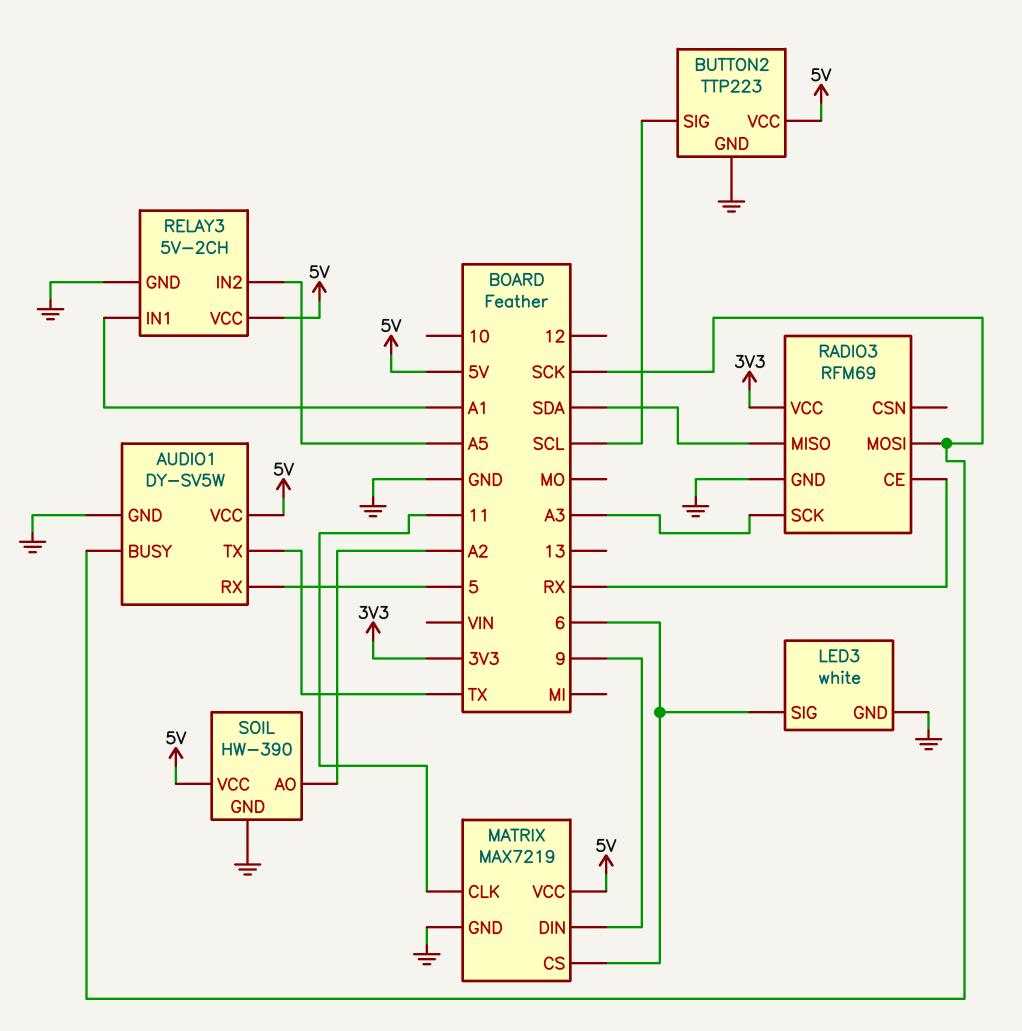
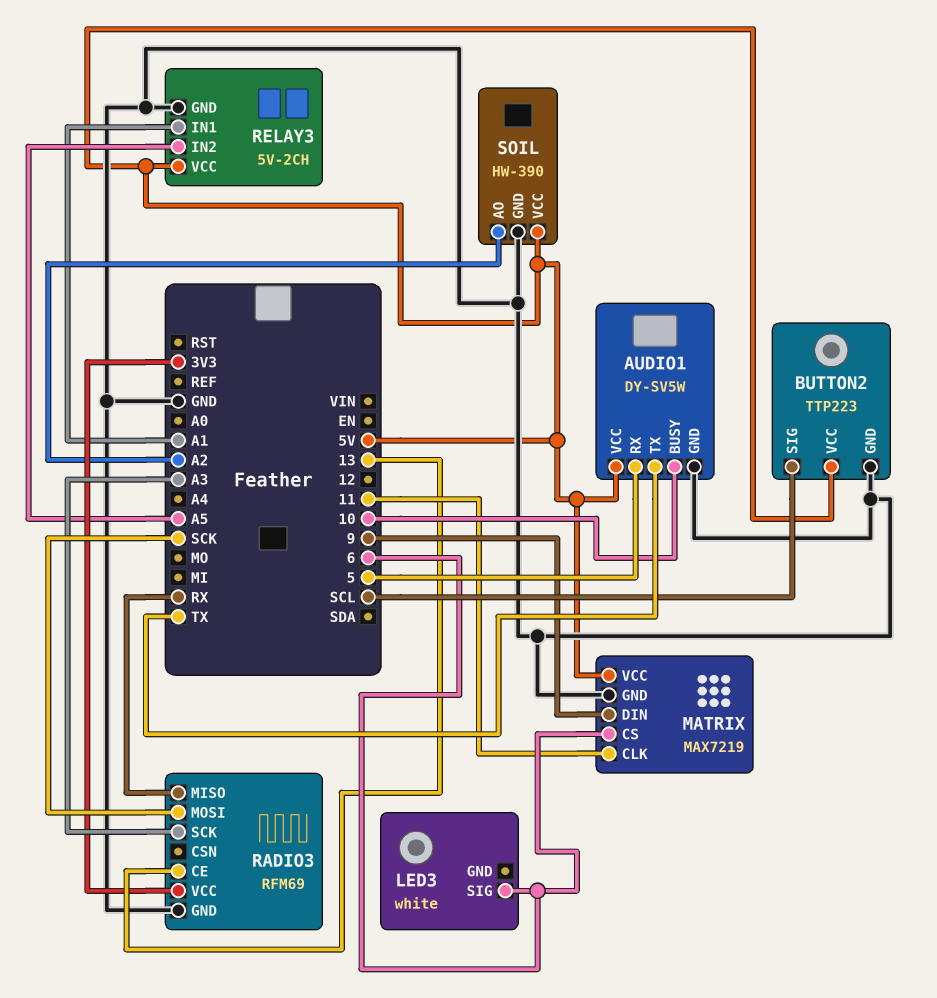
AUDIO1 pin BUSY: SCK -> 10
LED3 pin GND: GND -> none
RADIO3 pin CE: RX -> 13
RADIO3 pin MISO: SDA -> RX

